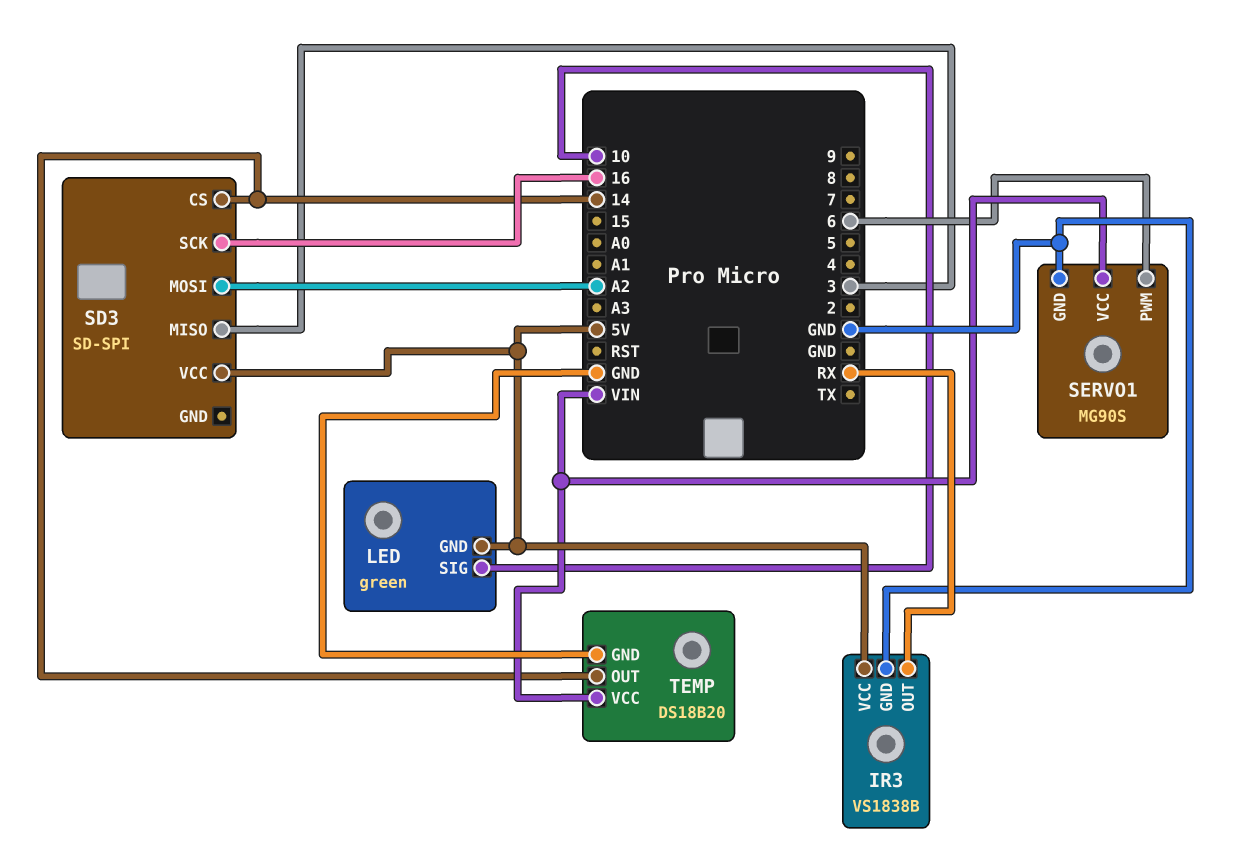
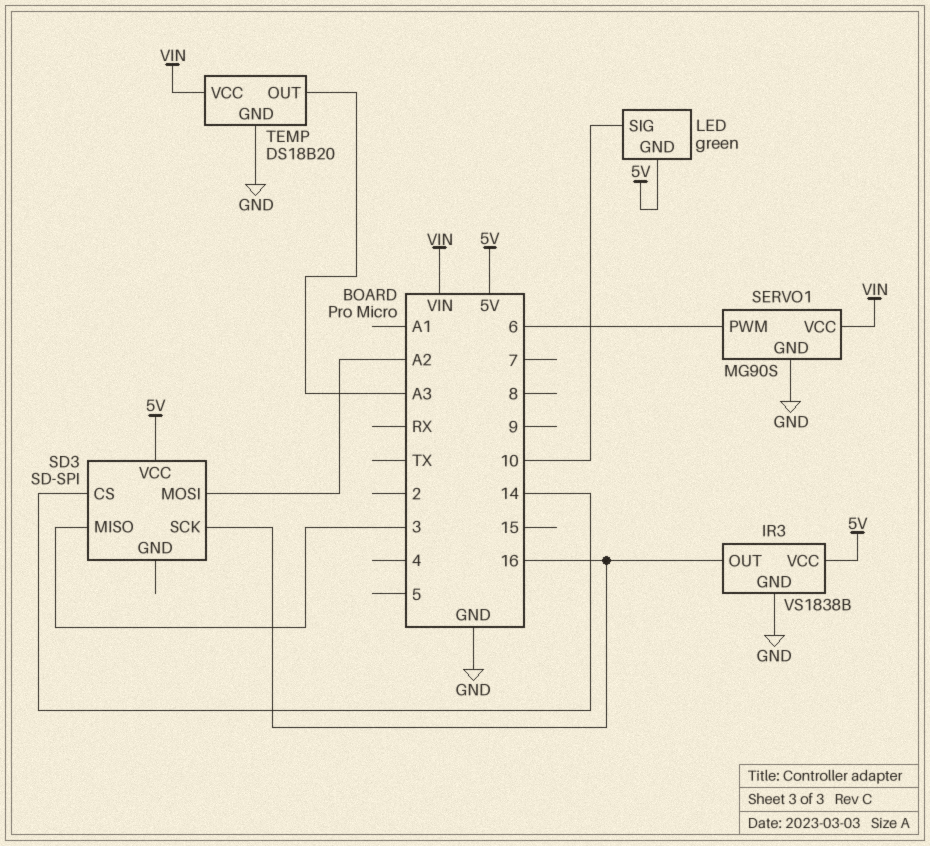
IR3 pin OUT: RX -> 16
TEMP pin OUT: 14 -> A3

